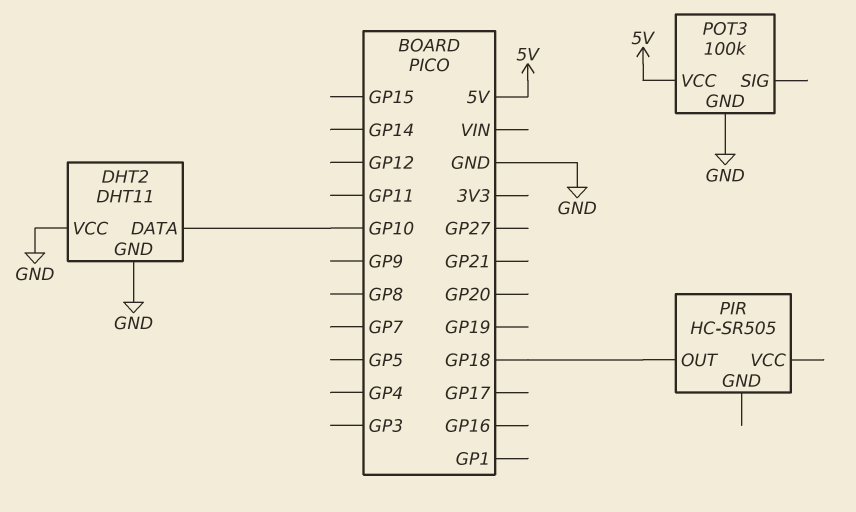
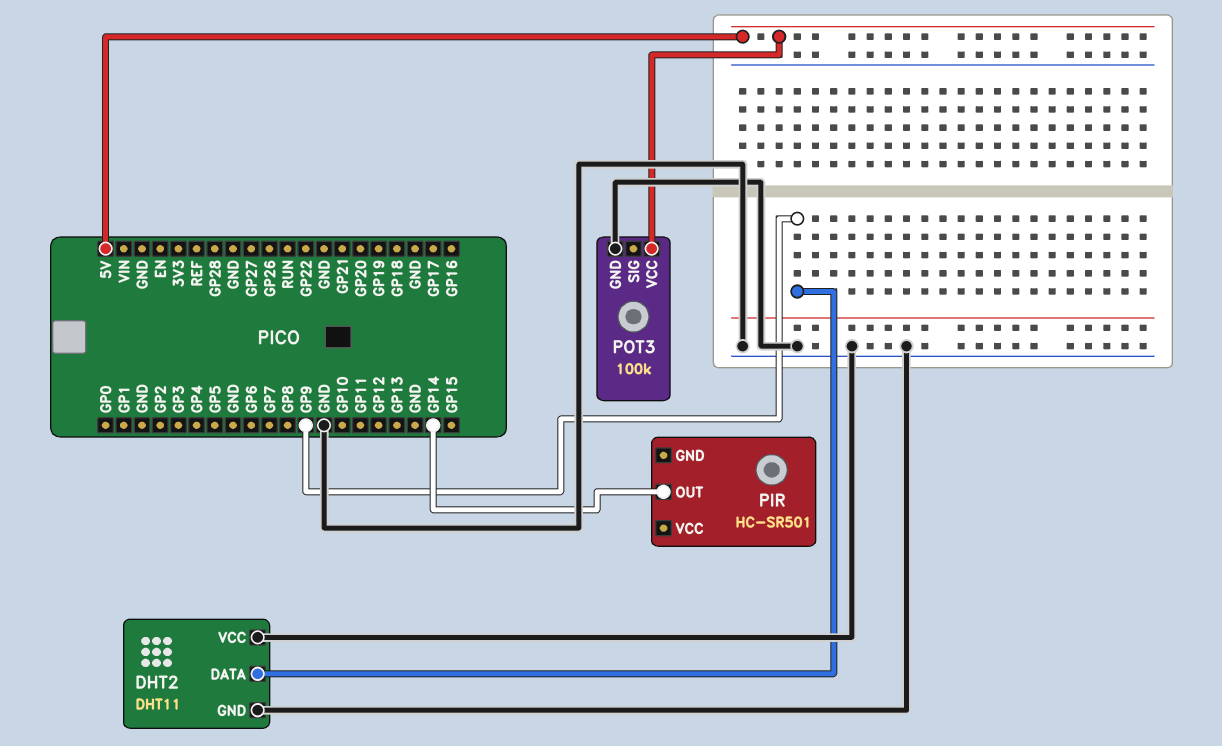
DHT2 pin DATA: GP10 -> GP9
PIR: HC-SR505 -> HC-SR501
PIR pin OUT: GP18 -> GP14

